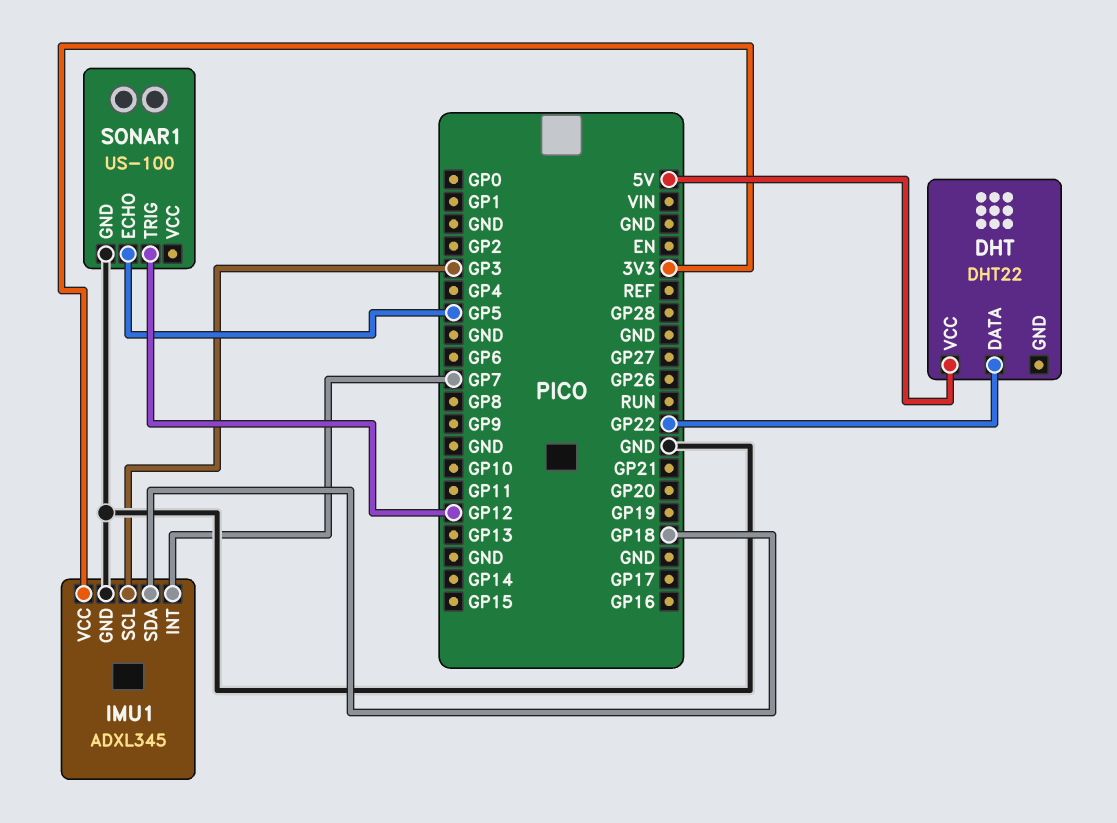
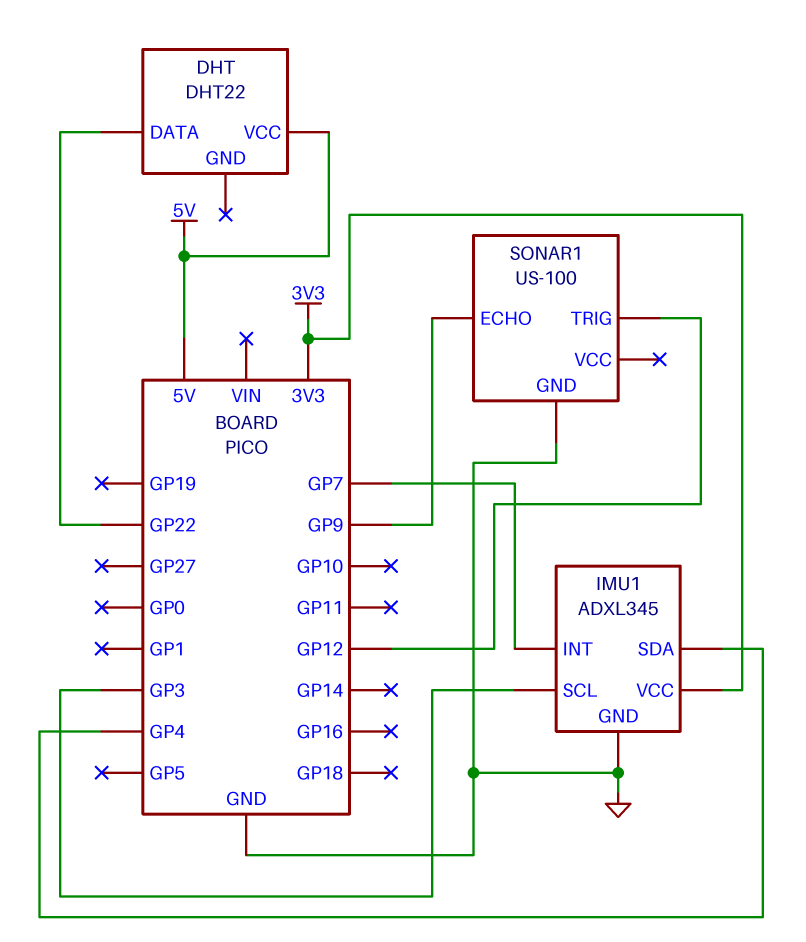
IMU1 pin SDA: GP18 -> GP4
SONAR1 pin ECHO: GP5 -> GP9

